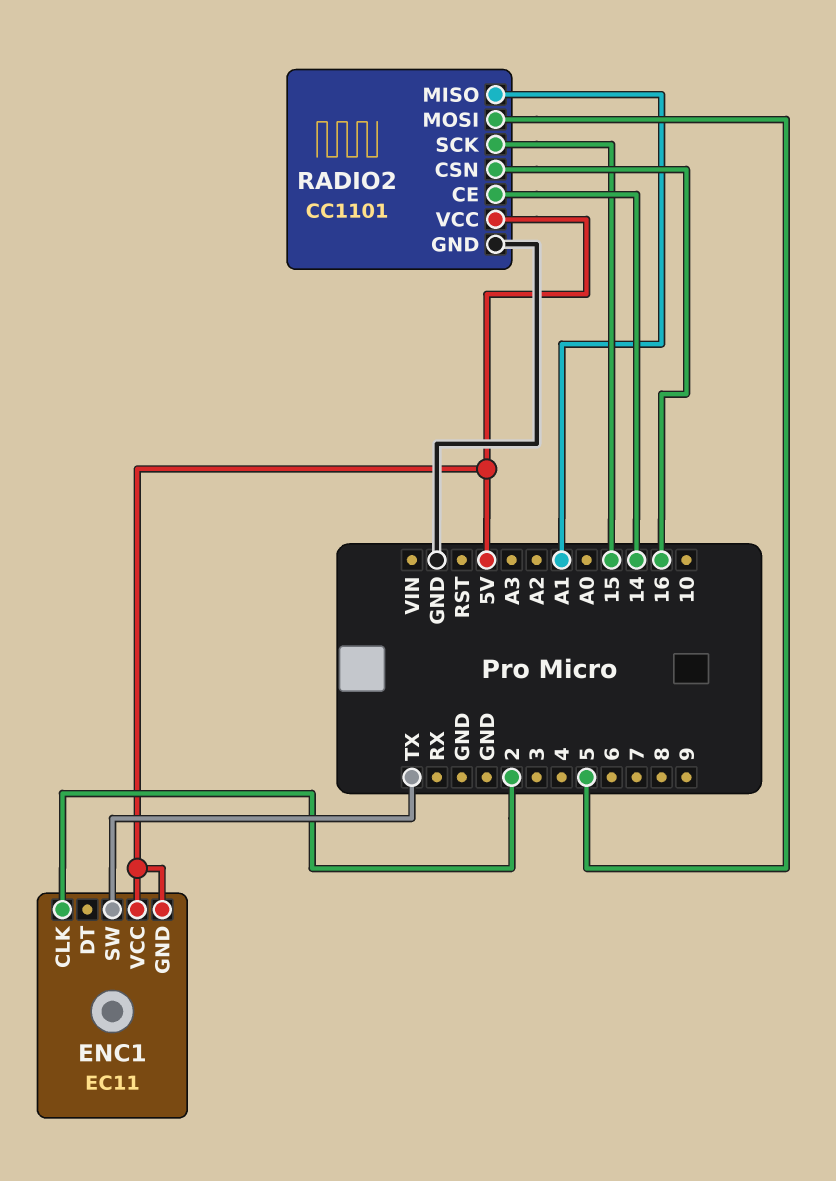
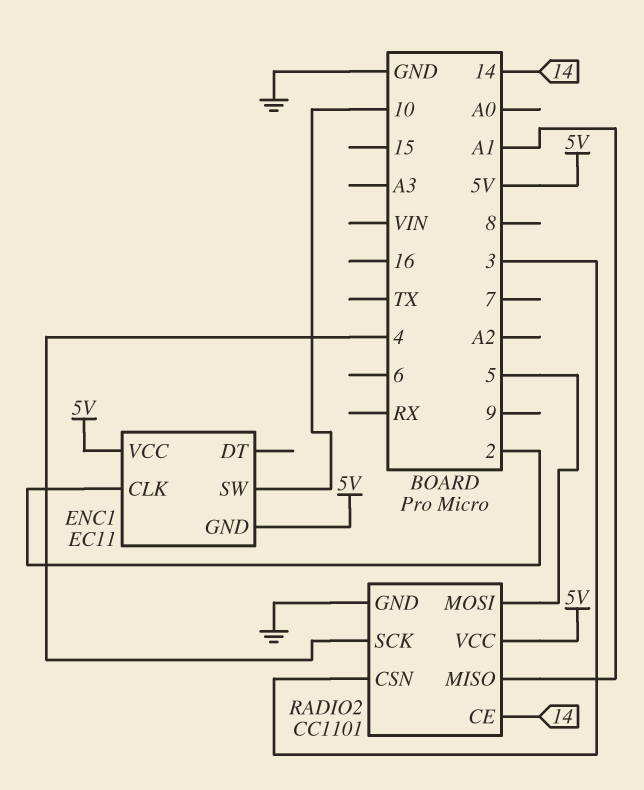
ENC1 pin SW: TX -> 10
RADIO2 pin CSN: 16 -> 3
RADIO2 pin SCK: 15 -> 4

